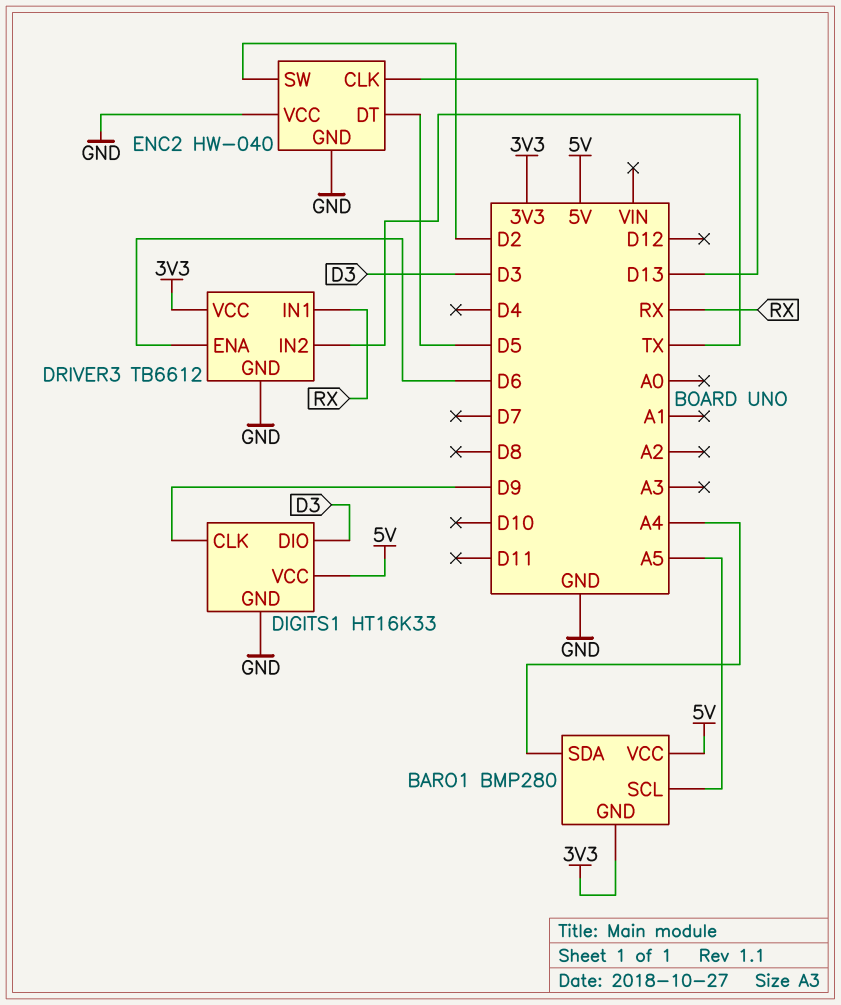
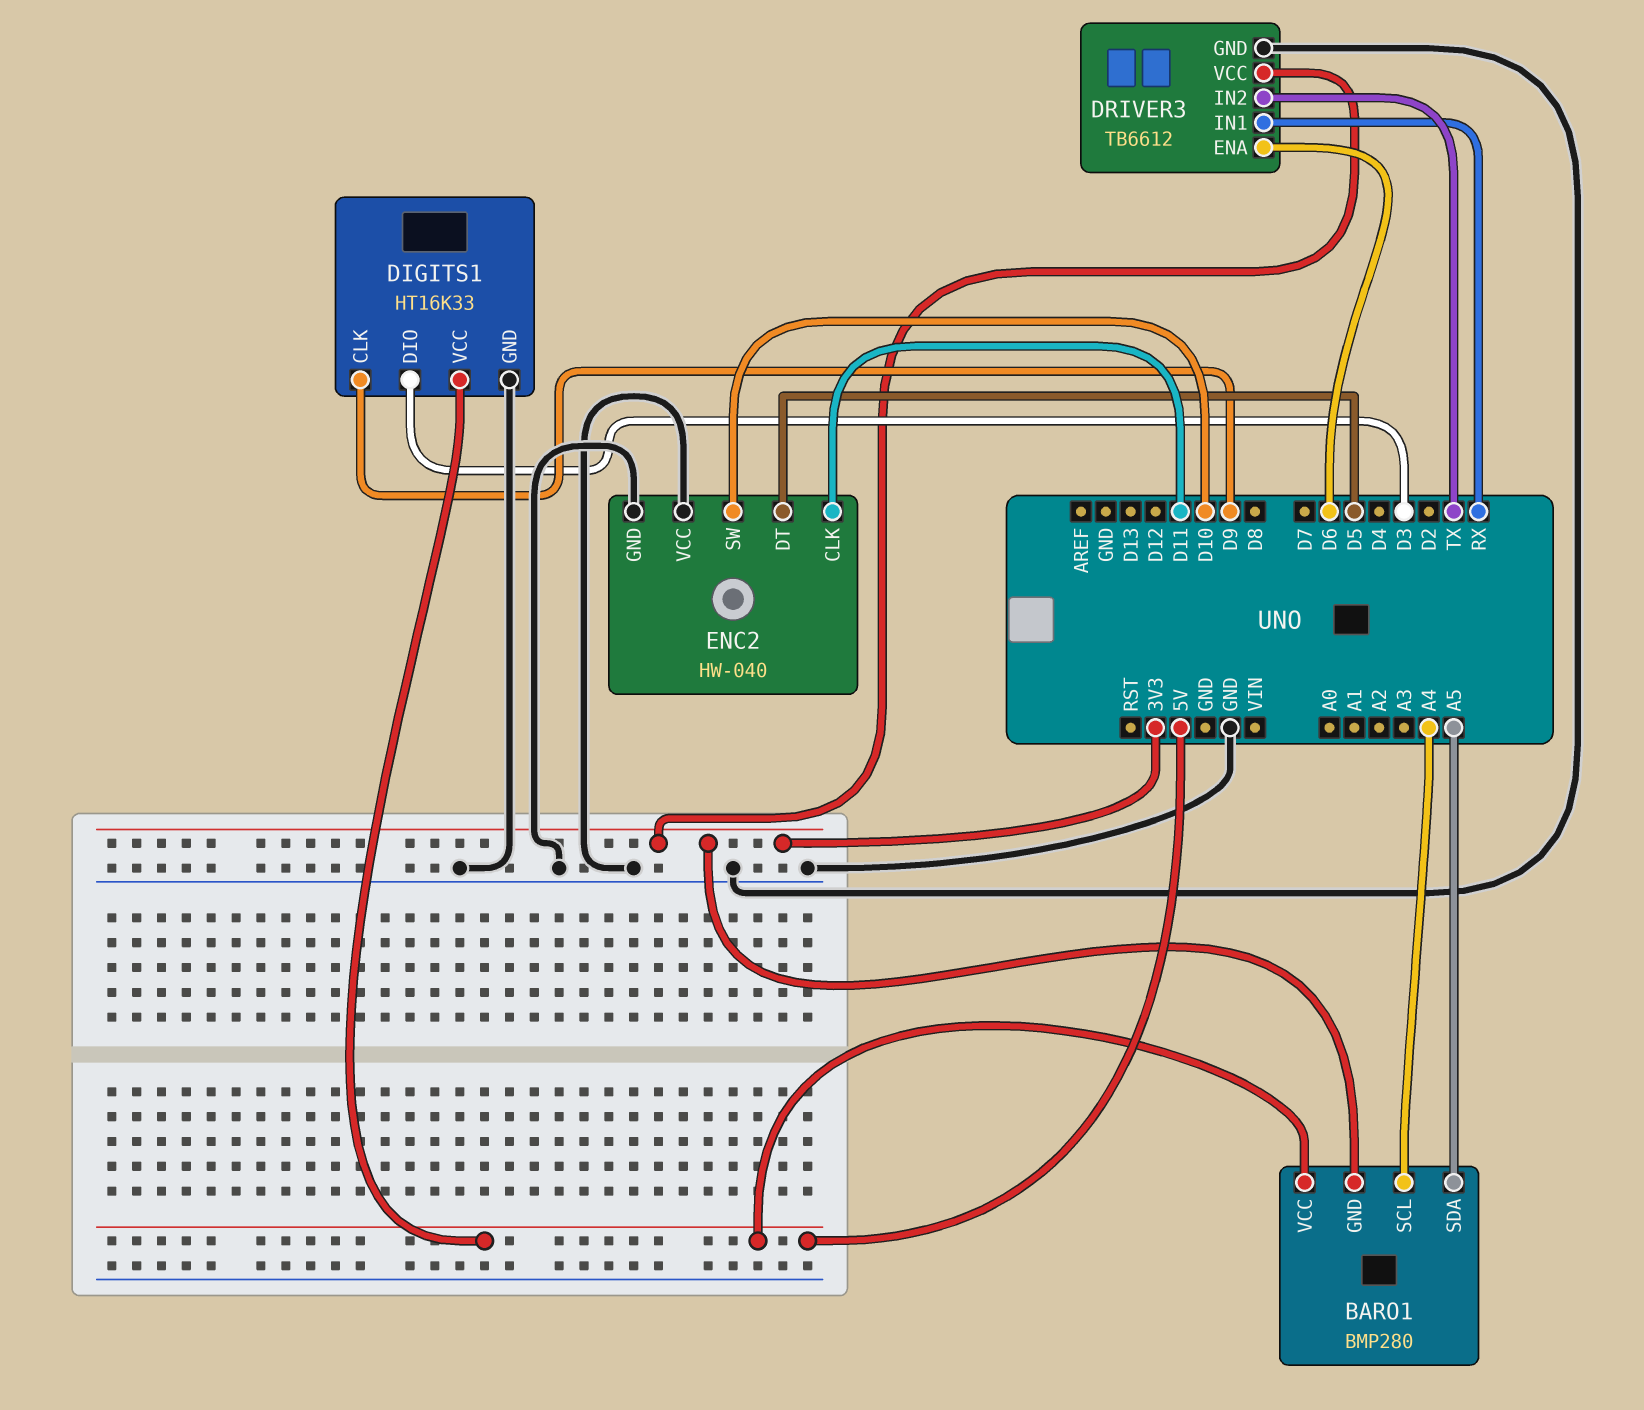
BARO1 pin SCL: A5 -> A4
BARO1 pin SDA: A4 -> A5
ENC2 pin CLK: D13 -> D11
ENC2 pin SW: D2 -> D10

